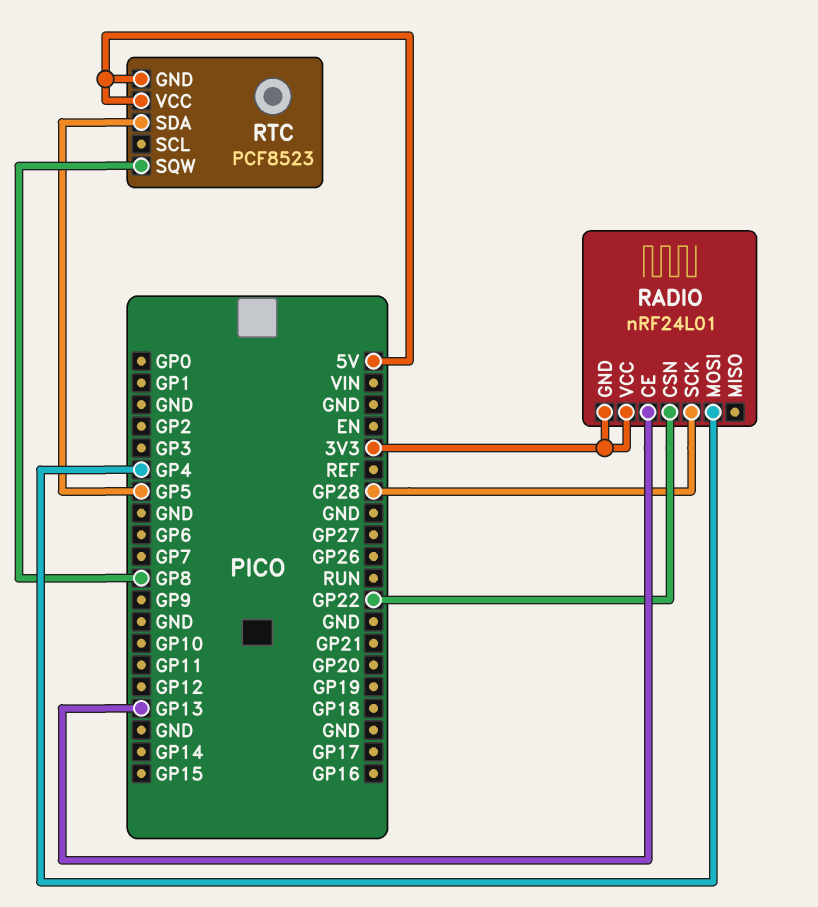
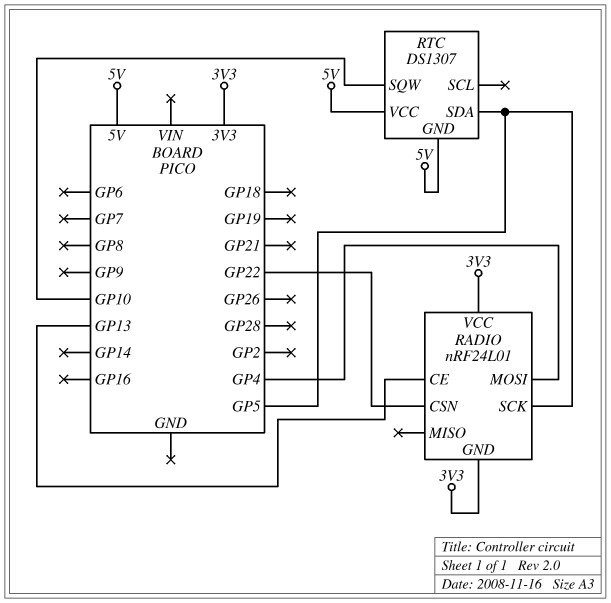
RADIO pin SCK: GP28 -> GP5
RTC: PCF8523 -> DS1307
RTC pin SQW: GP8 -> GP10

